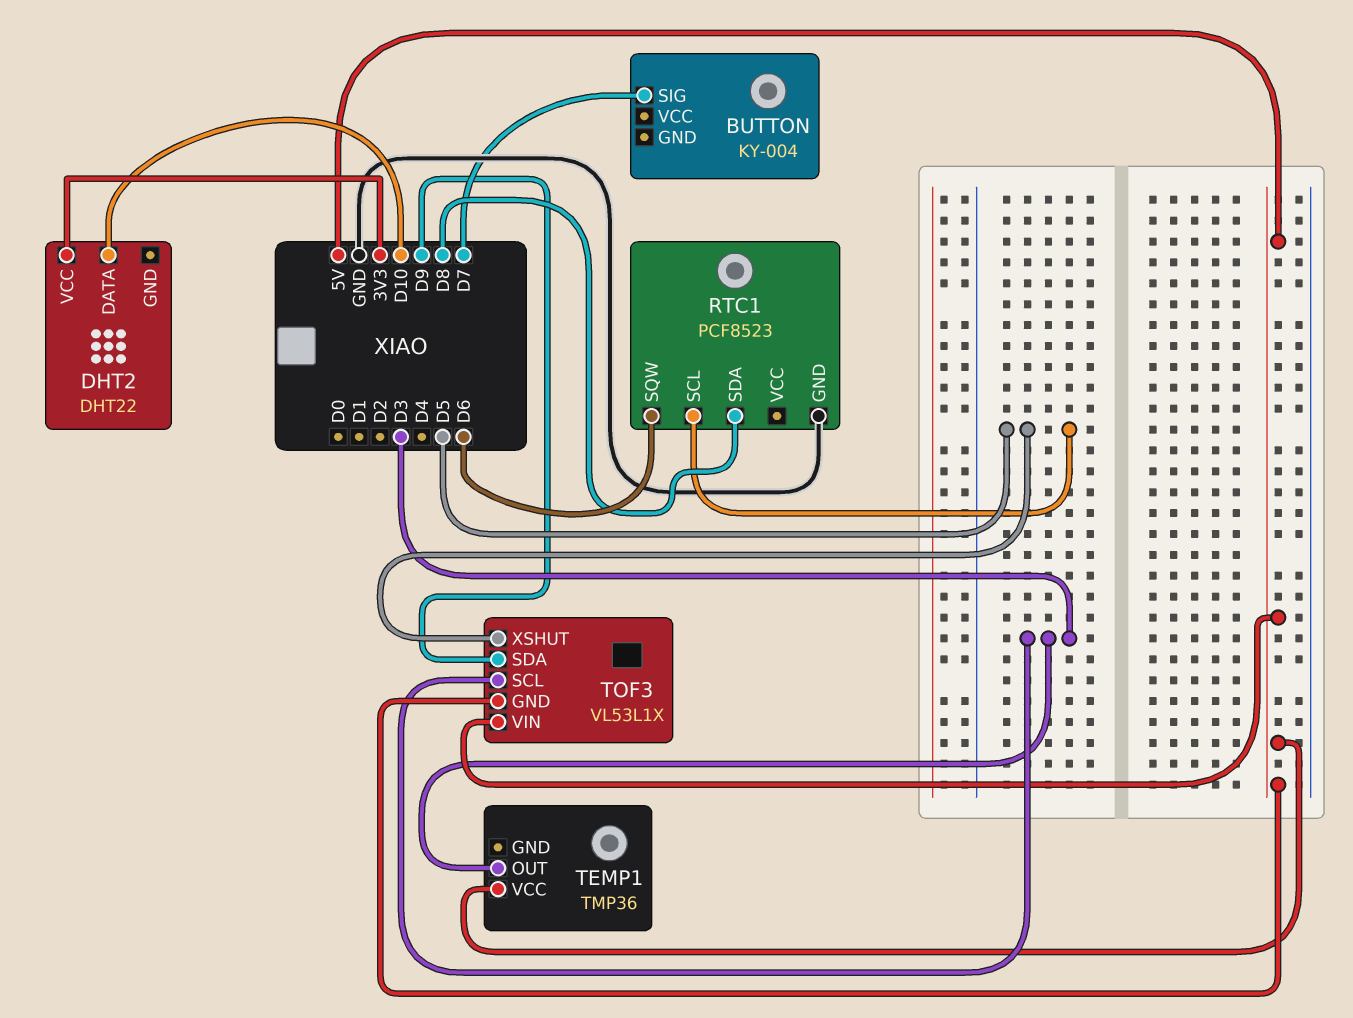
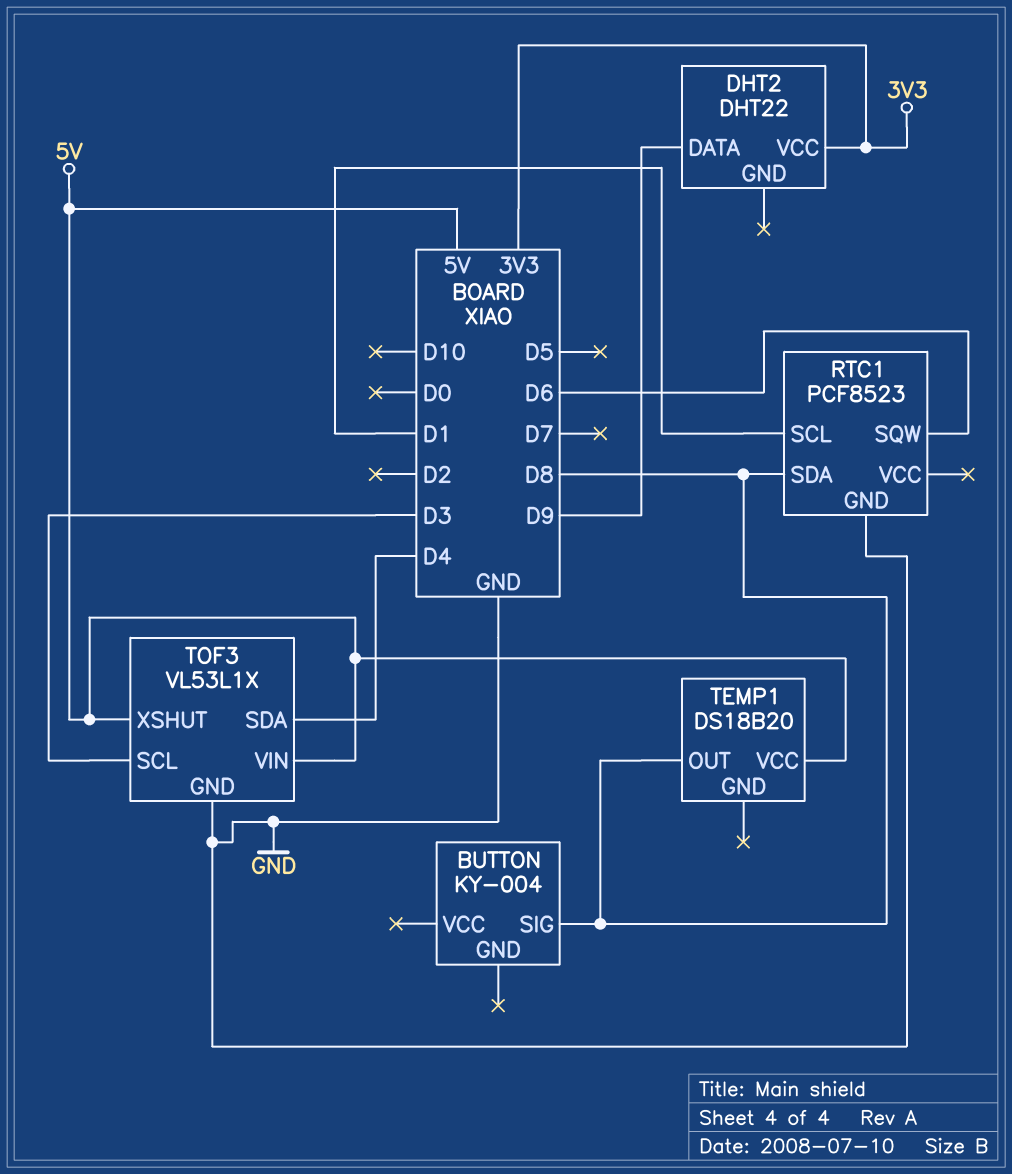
BUTTON pin SIG: D7 -> D8
DHT2 pin DATA: D10 -> D9
RTC1 pin SCL: D5 -> D1
TEMP1: TMP36 -> DS18B20
TEMP1 pin OUT: D3 -> D8
TOF3 pin GND: 5V -> GND
TOF3 pin SDA: D9 -> D4
TOF3 pin XSHUT: D5 -> 5V

